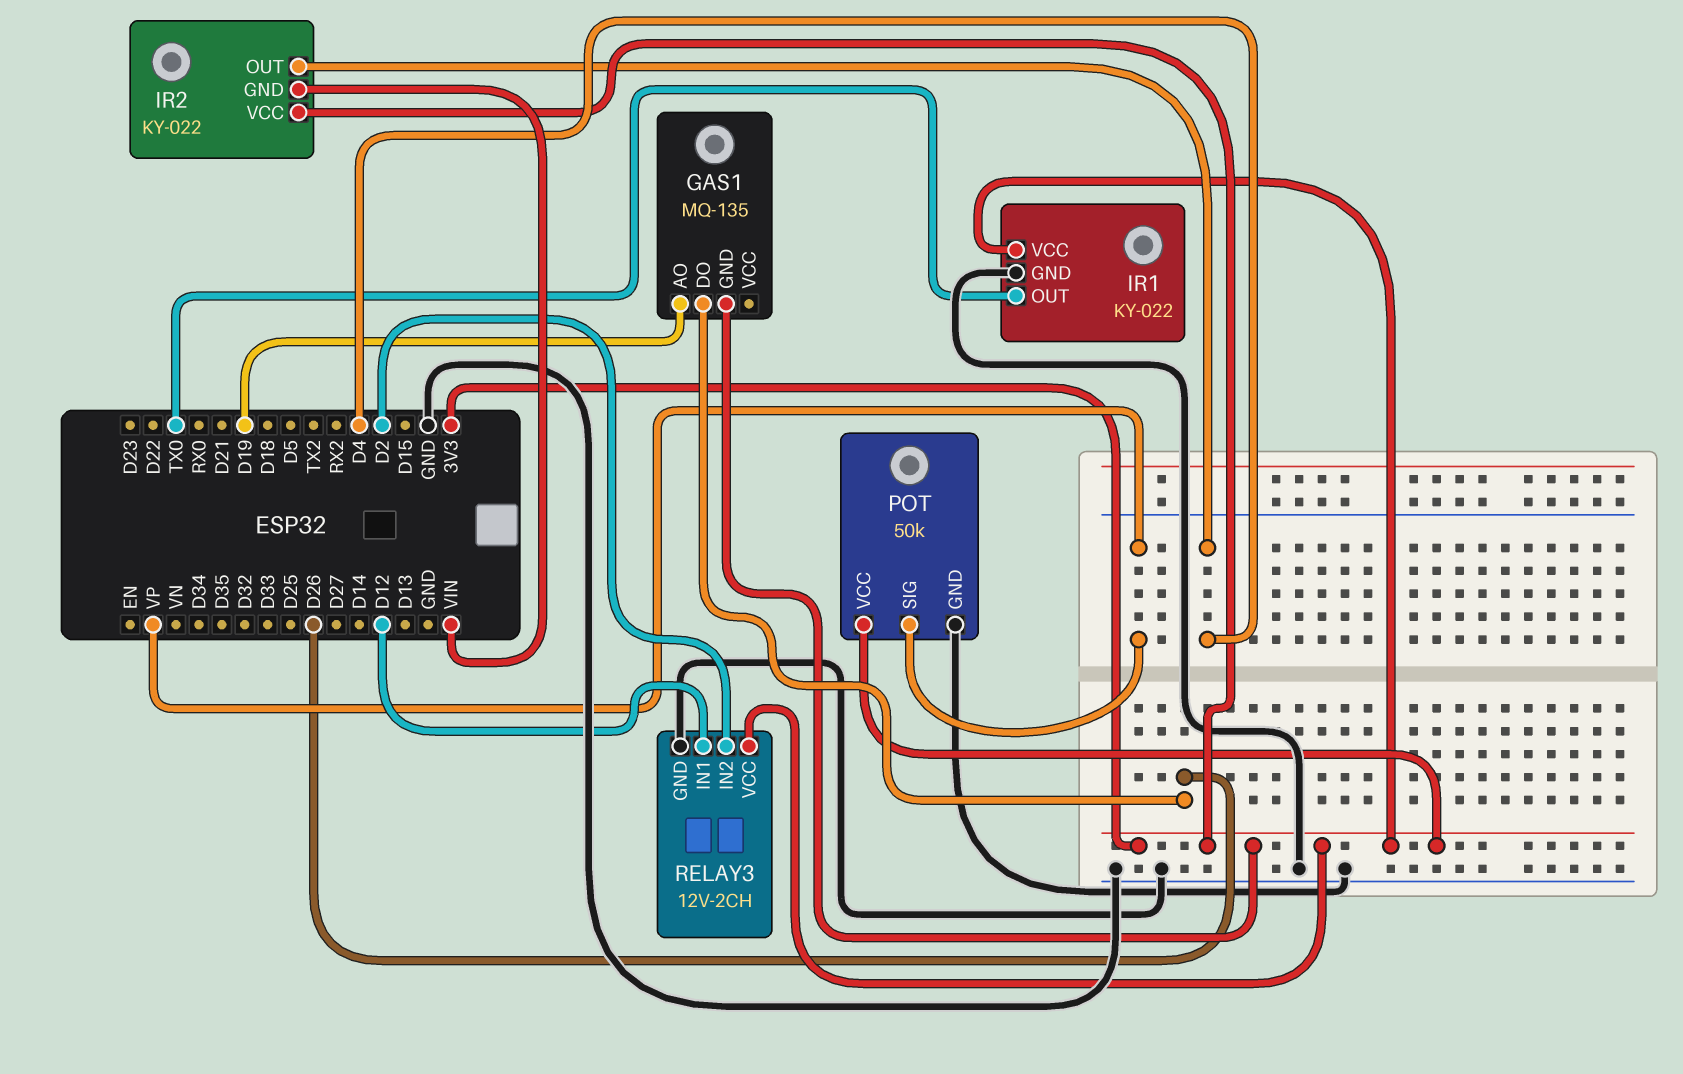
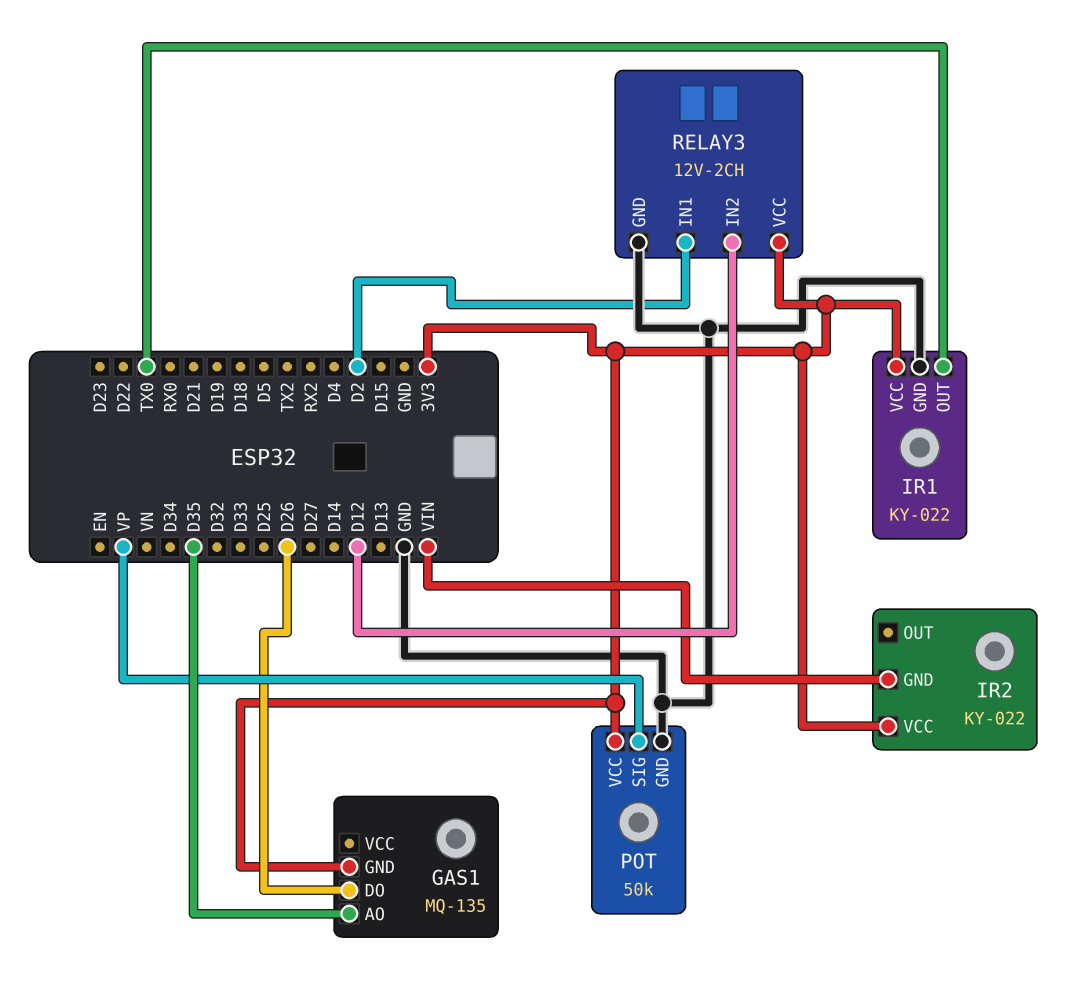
GAS1 pin AO: D19 -> D35
IR2 pin OUT: D4 -> none
RELAY3 pin IN1: D12 -> D2
RELAY3 pin IN2: D2 -> D12

